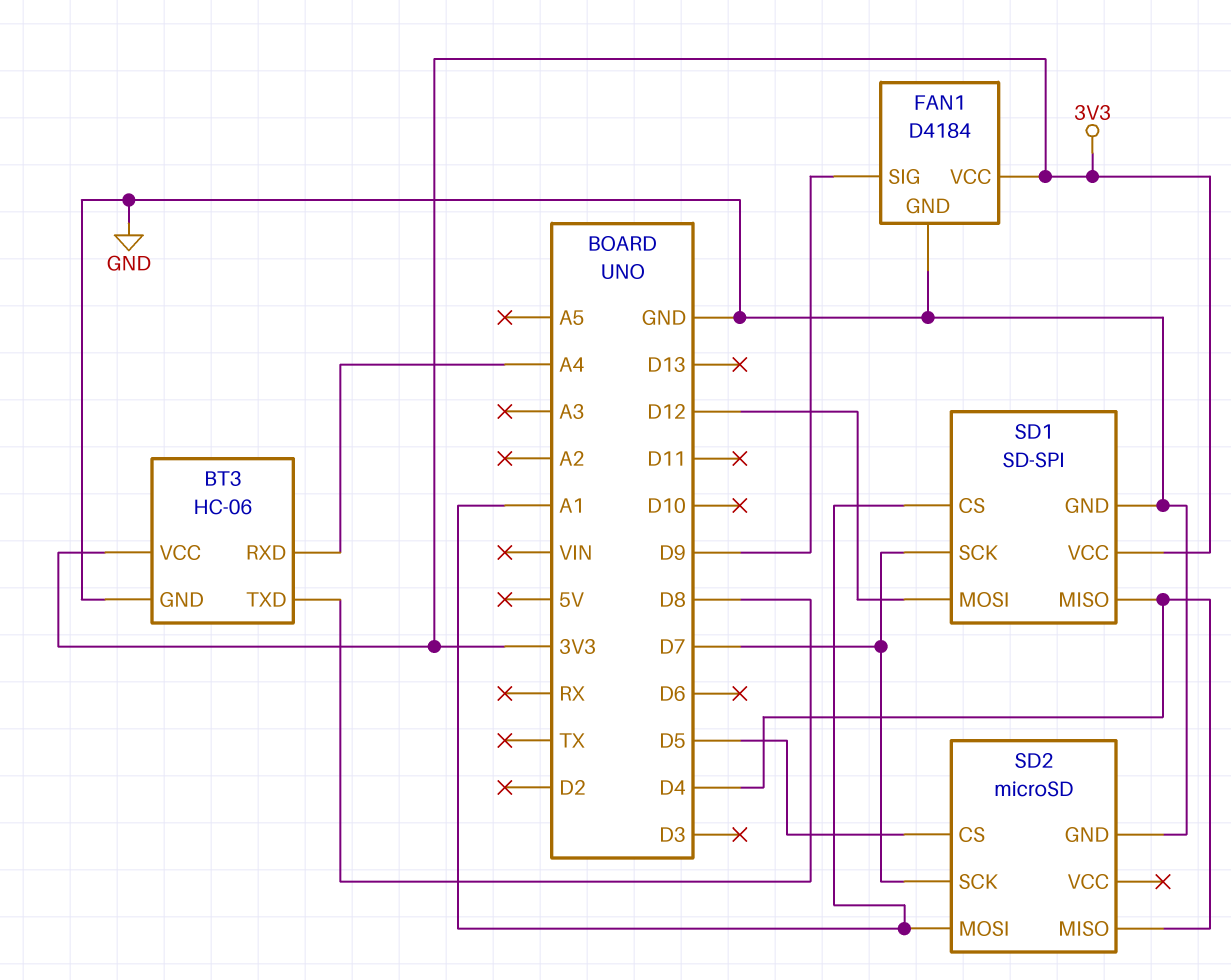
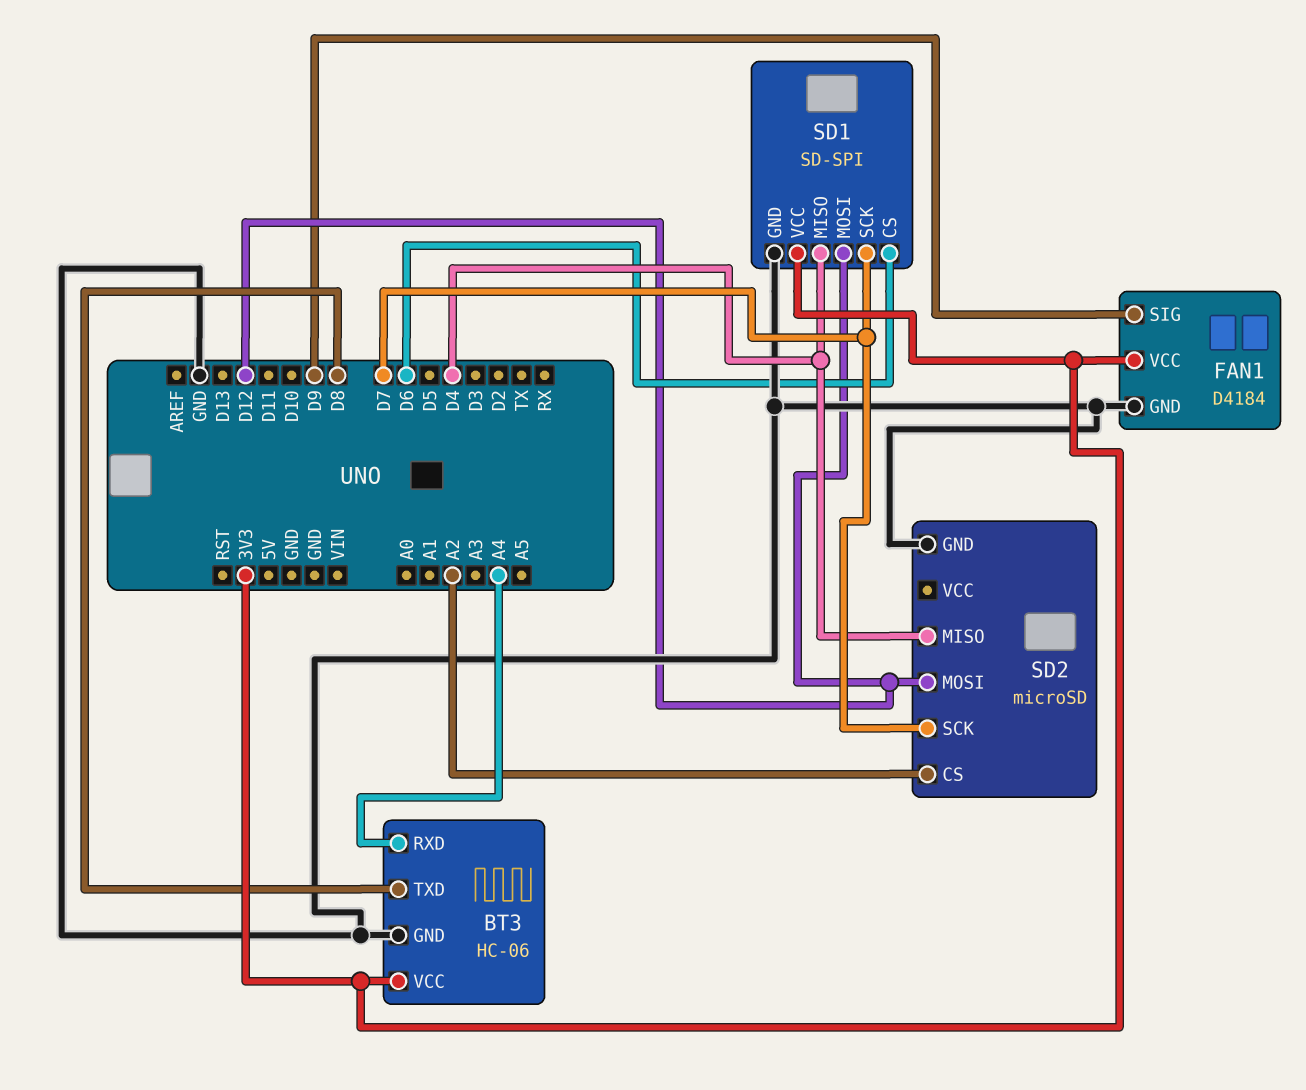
SD1 pin CS: A1 -> D6
SD2 pin CS: D5 -> A2
SD2 pin MOSI: A1 -> D12

